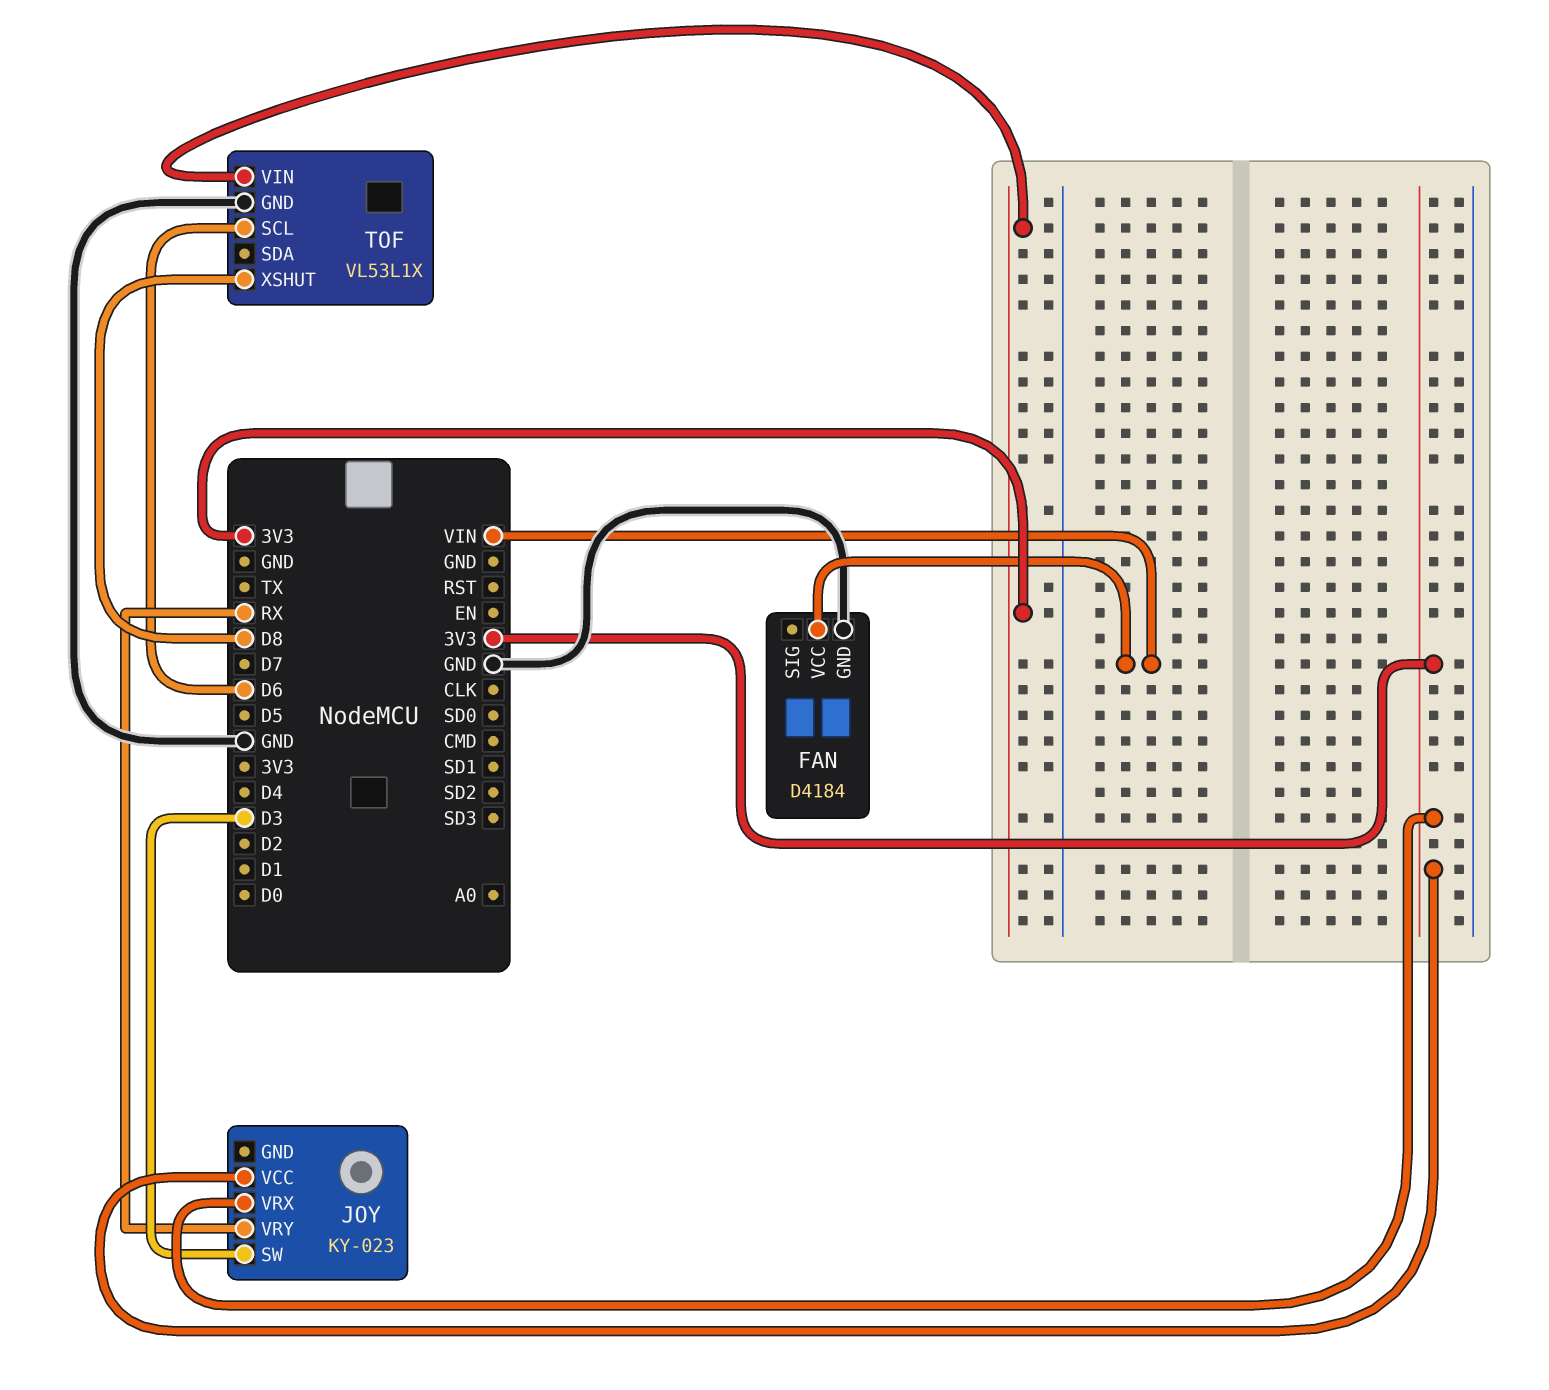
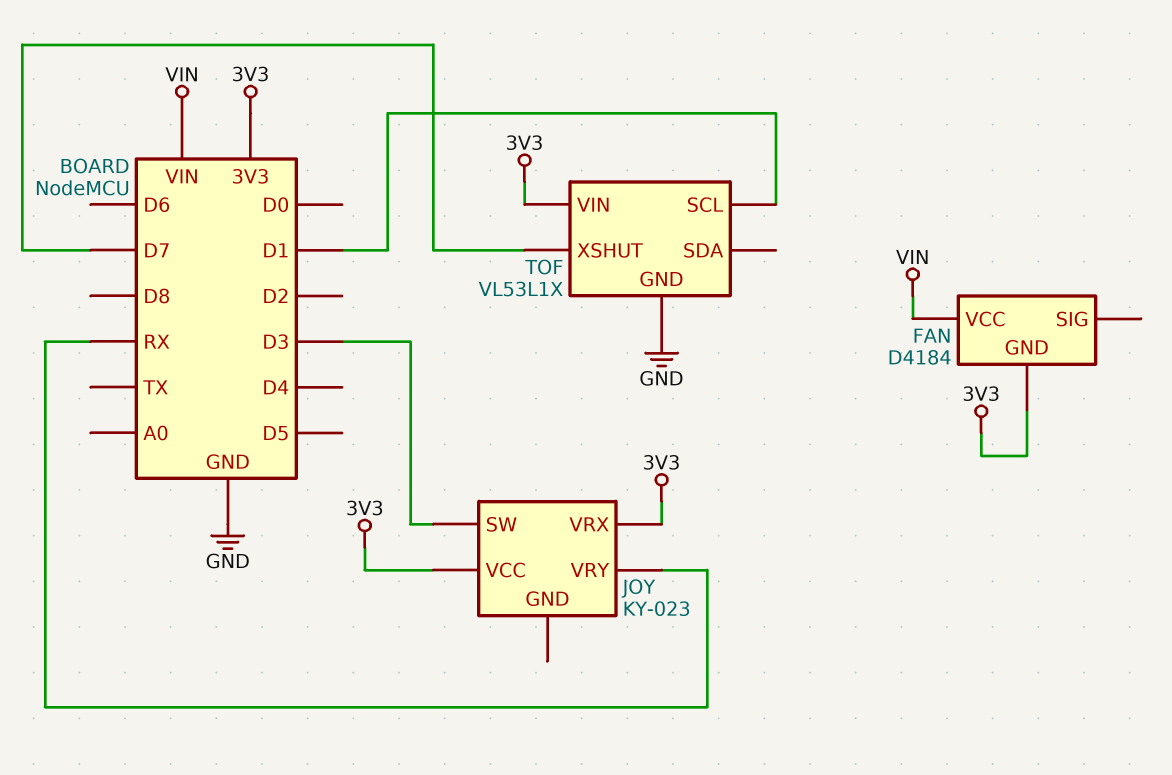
FAN pin GND: GND -> 3V3
TOF pin SCL: D6 -> D1
TOF pin XSHUT: D8 -> D7

